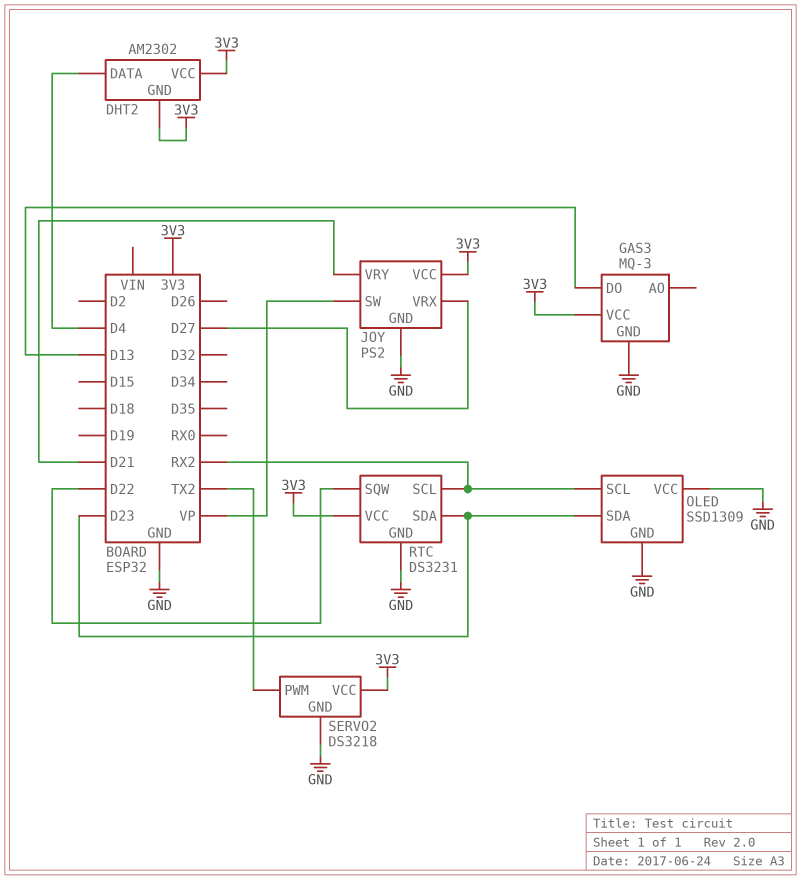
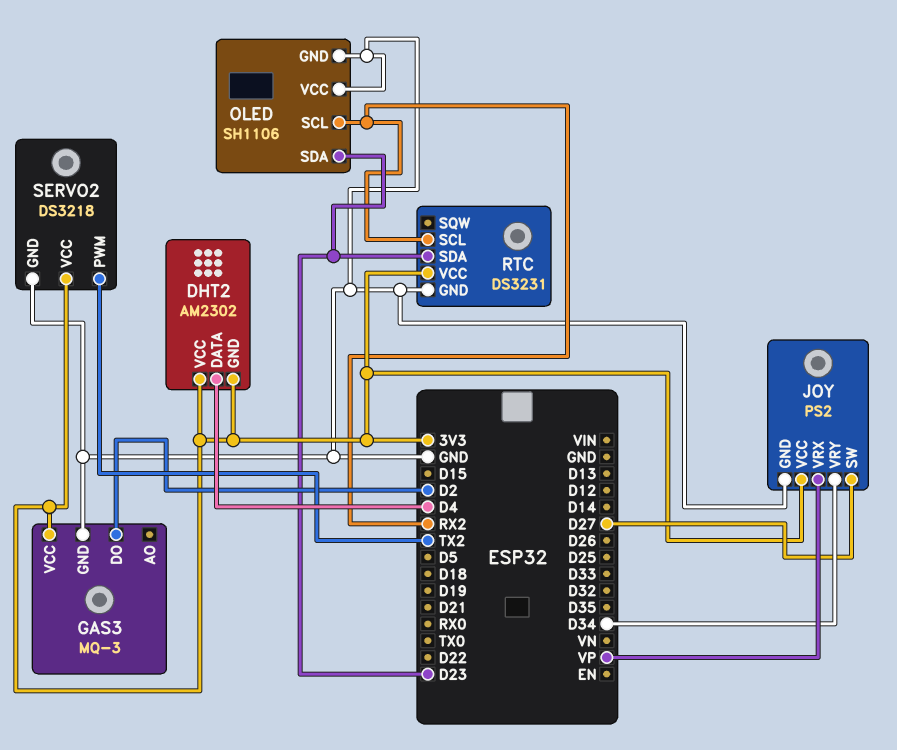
GAS3 pin DO: D13 -> D2
JOY pin SW: VP -> D27
JOY pin VRX: D27 -> VP
JOY pin VRY: D21 -> D34
OLED: SSD1309 -> SH1106
RTC pin SQW: D22 -> none

